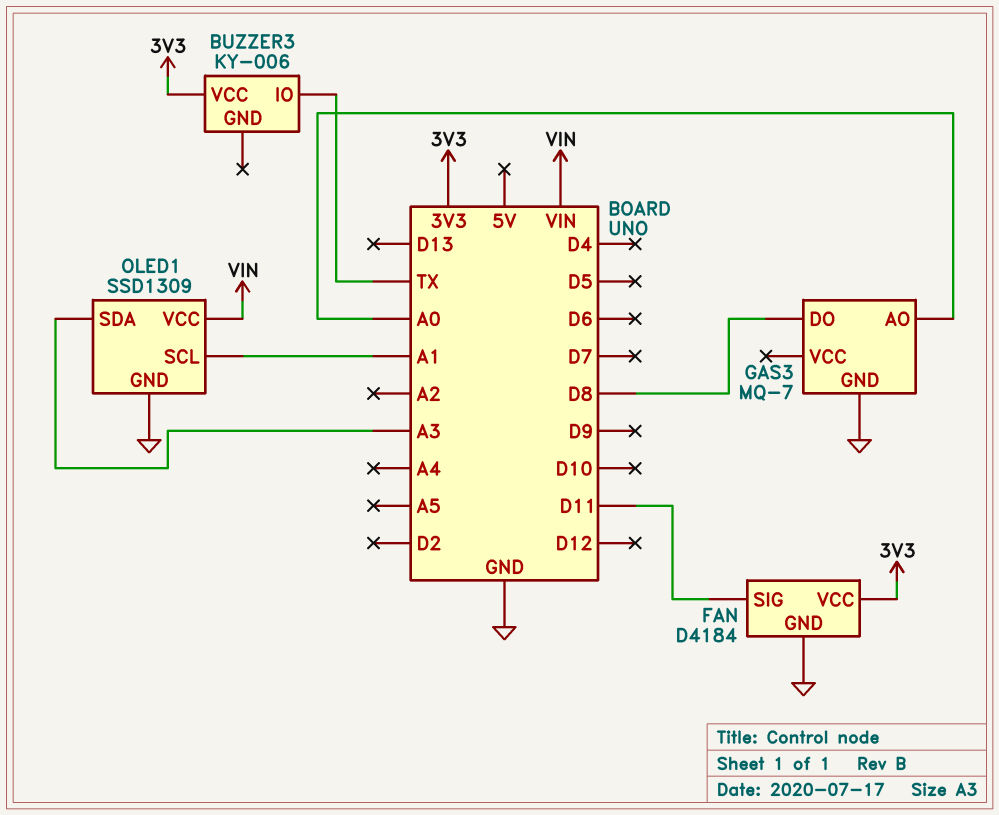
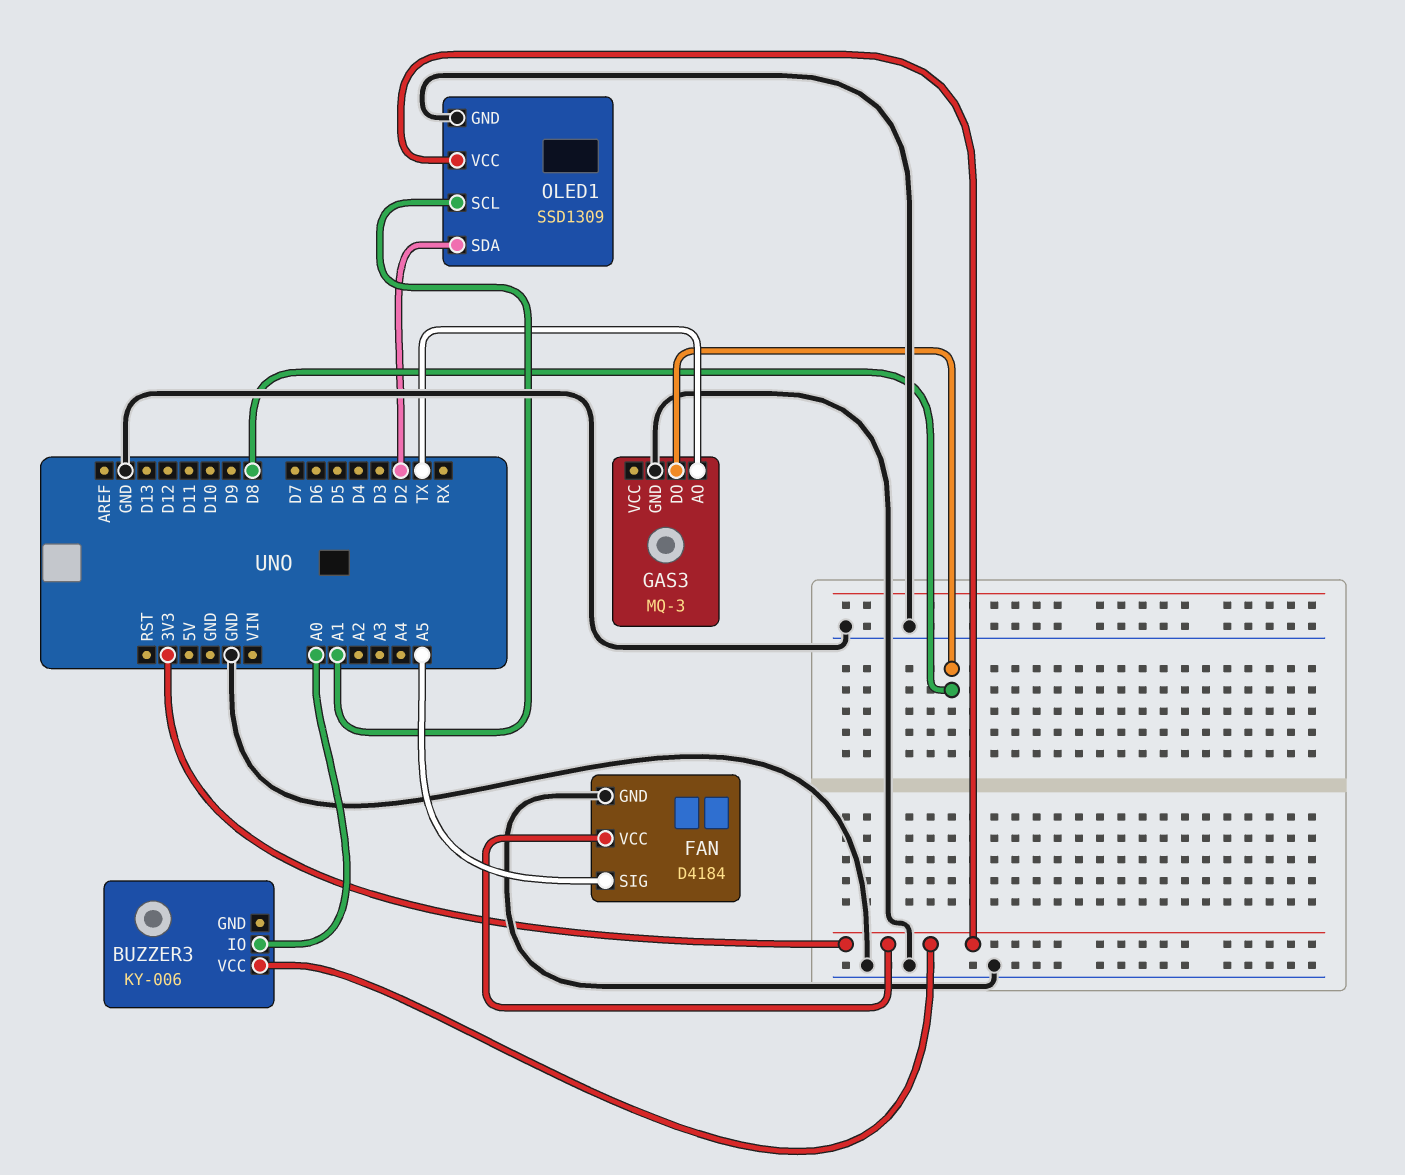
BUZZER3 pin IO: TX -> A0
FAN pin SIG: D11 -> A5
GAS3: MQ-7 -> MQ-3
GAS3 pin AO: A0 -> TX
OLED1 pin SDA: A3 -> D2
OLED1 pin VCC: VIN -> 3V3

